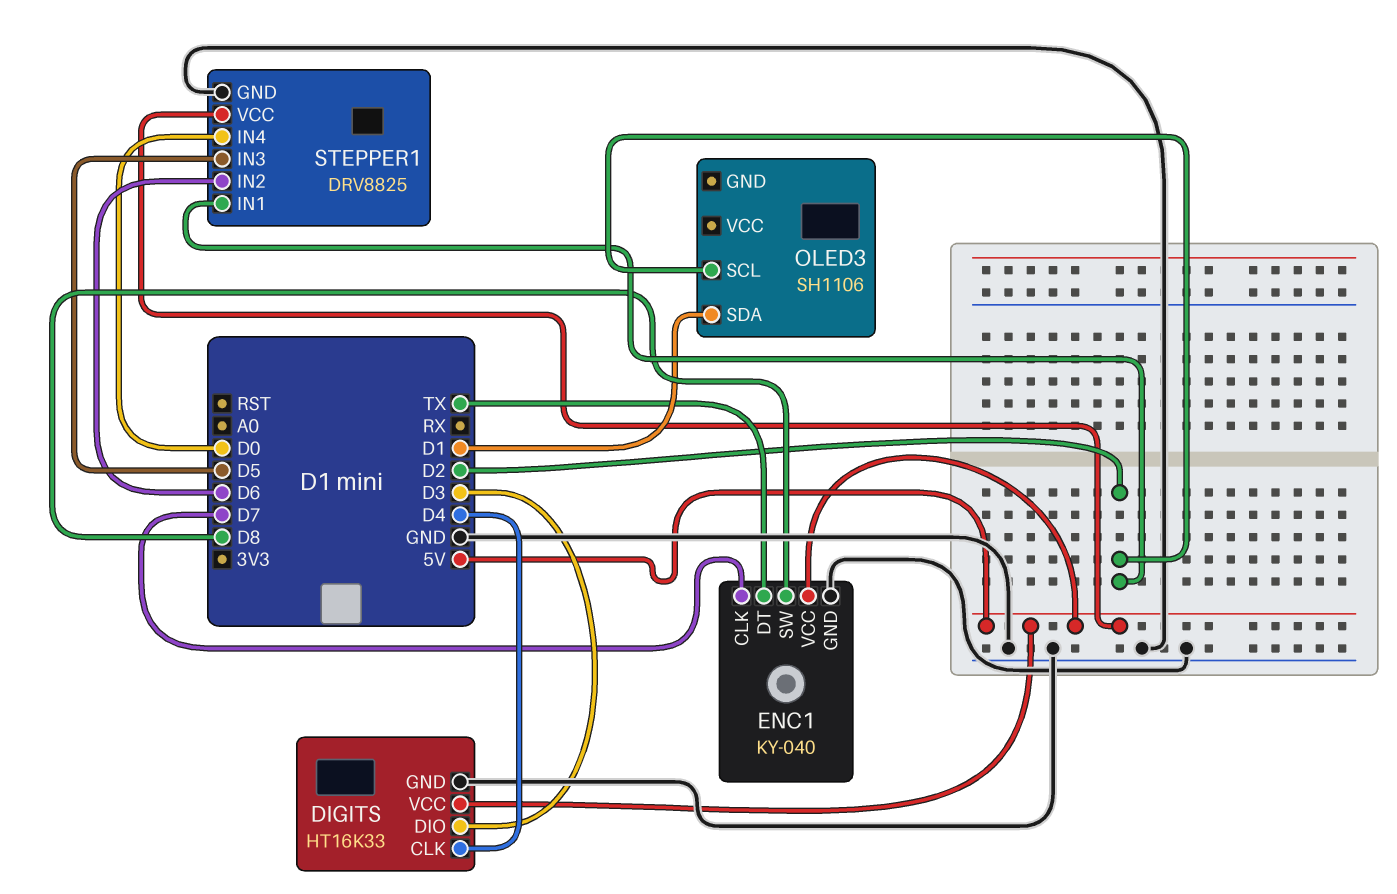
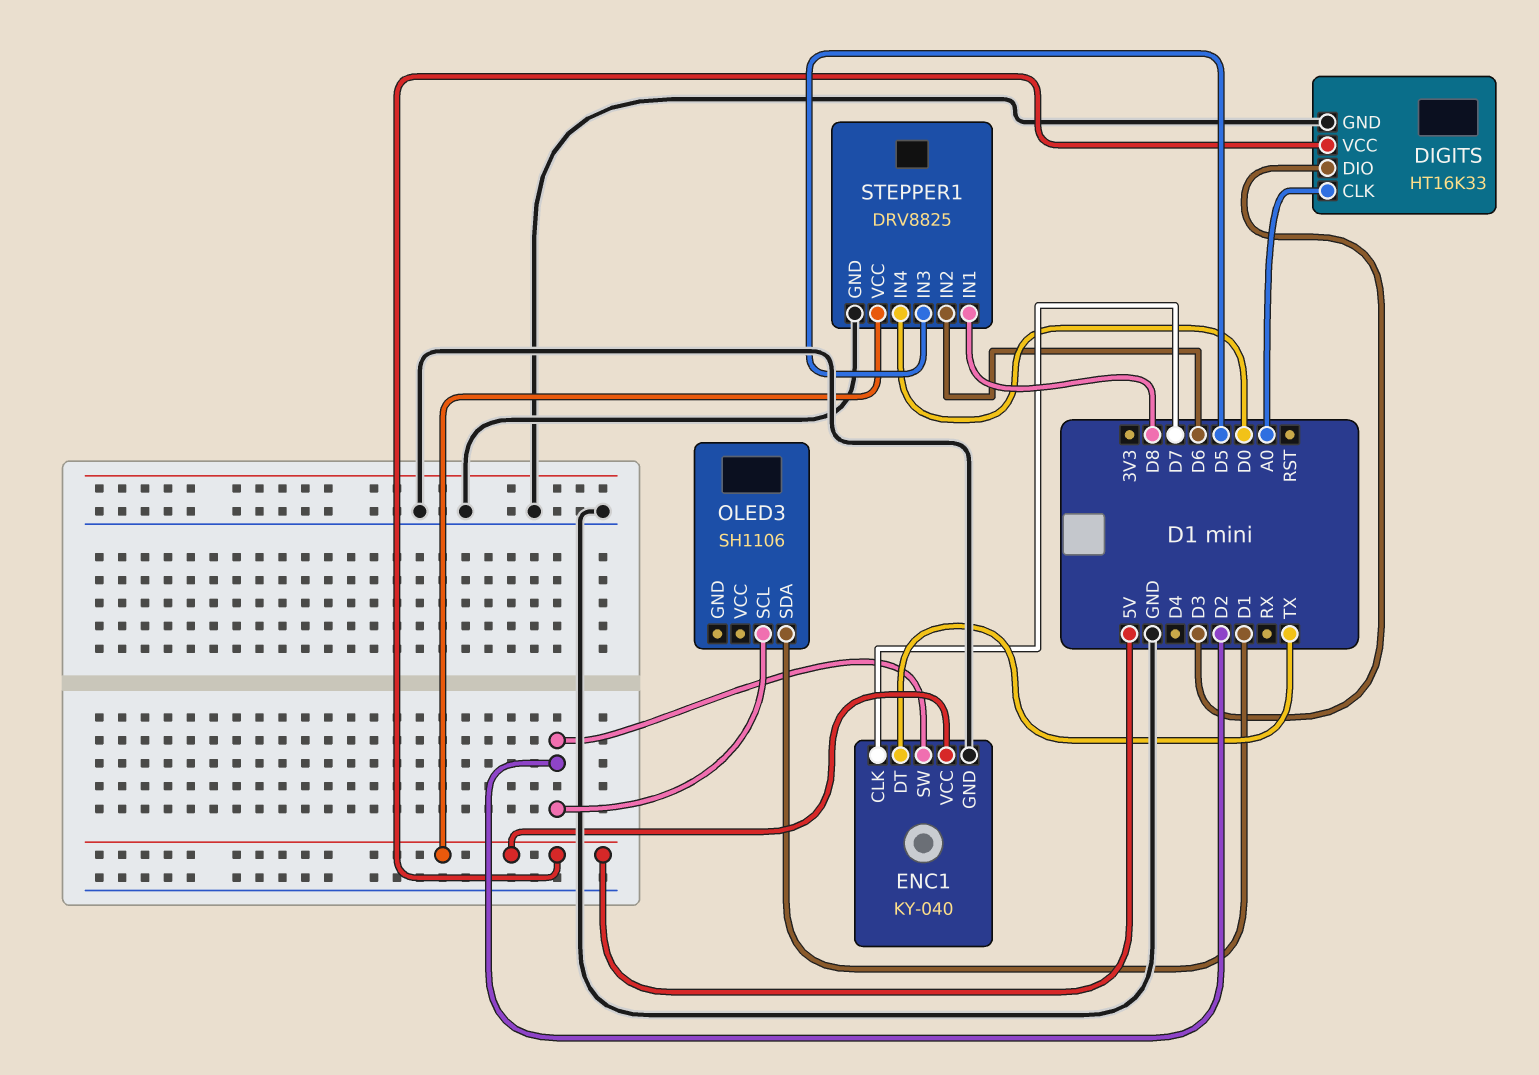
DIGITS pin CLK: D4 -> A0
ENC1 pin SW: D8 -> D2
STEPPER1 pin IN1: D2 -> D8

